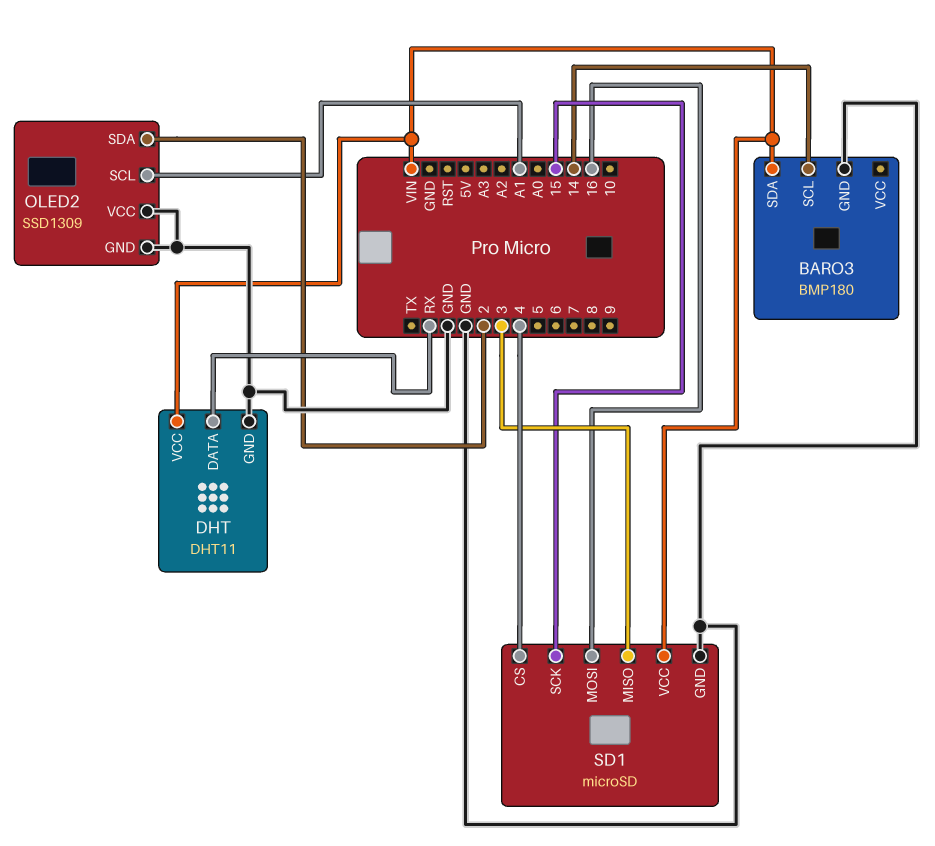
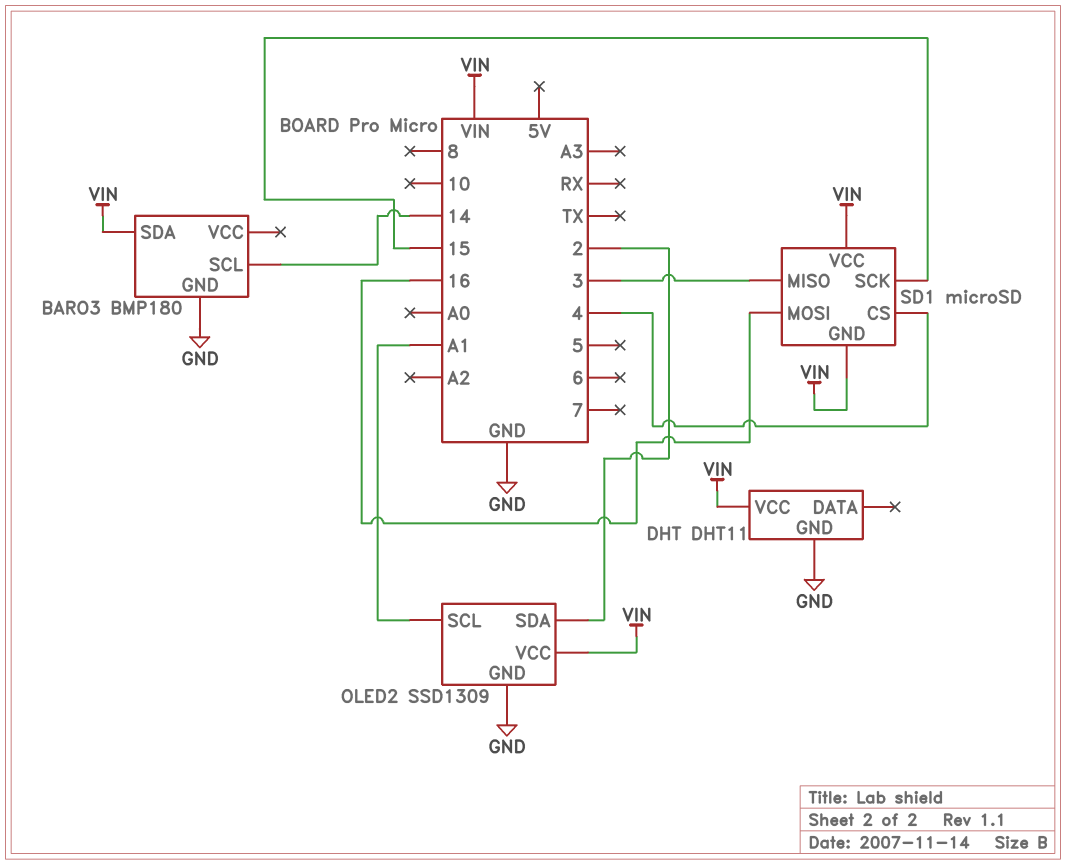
DHT pin DATA: RX -> none
OLED2 pin VCC: GND -> VIN
SD1 pin GND: GND -> VIN

